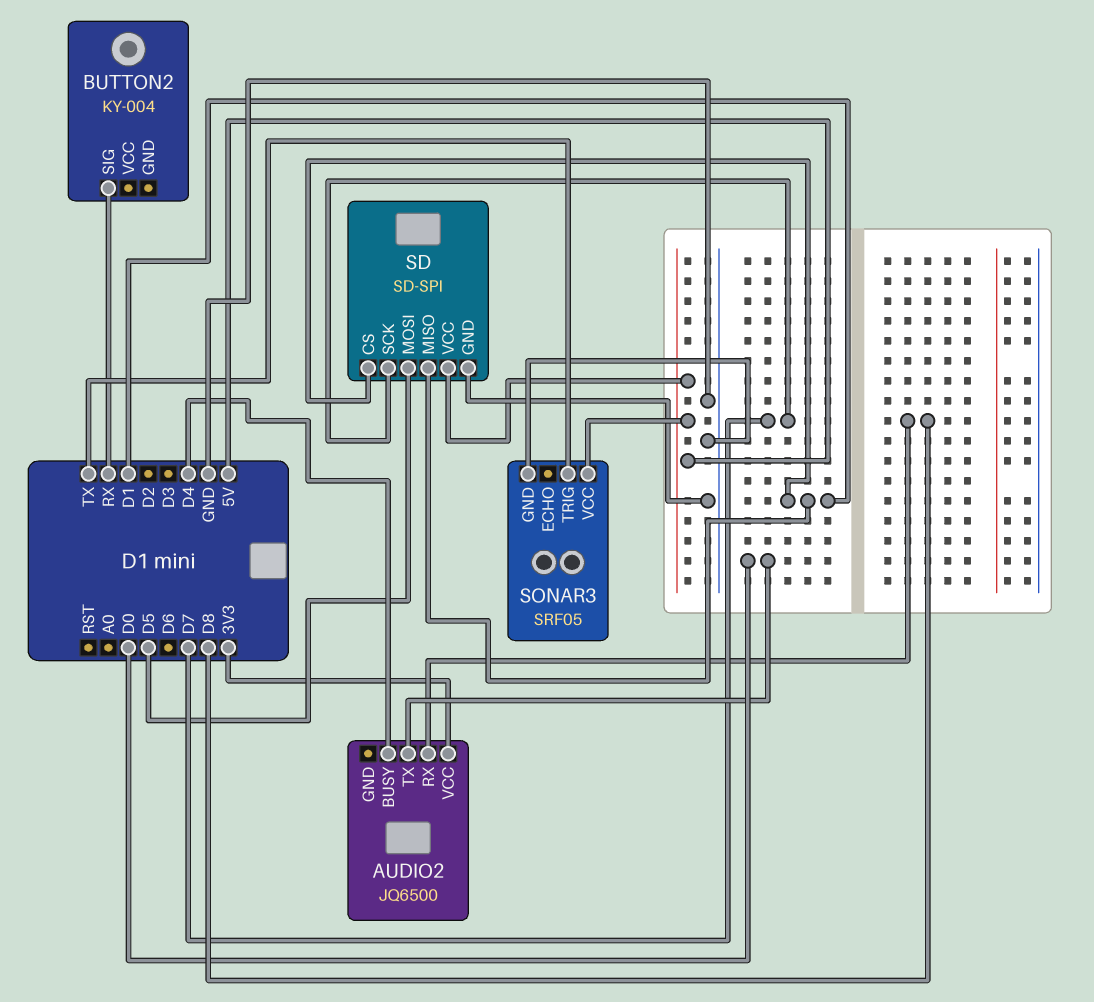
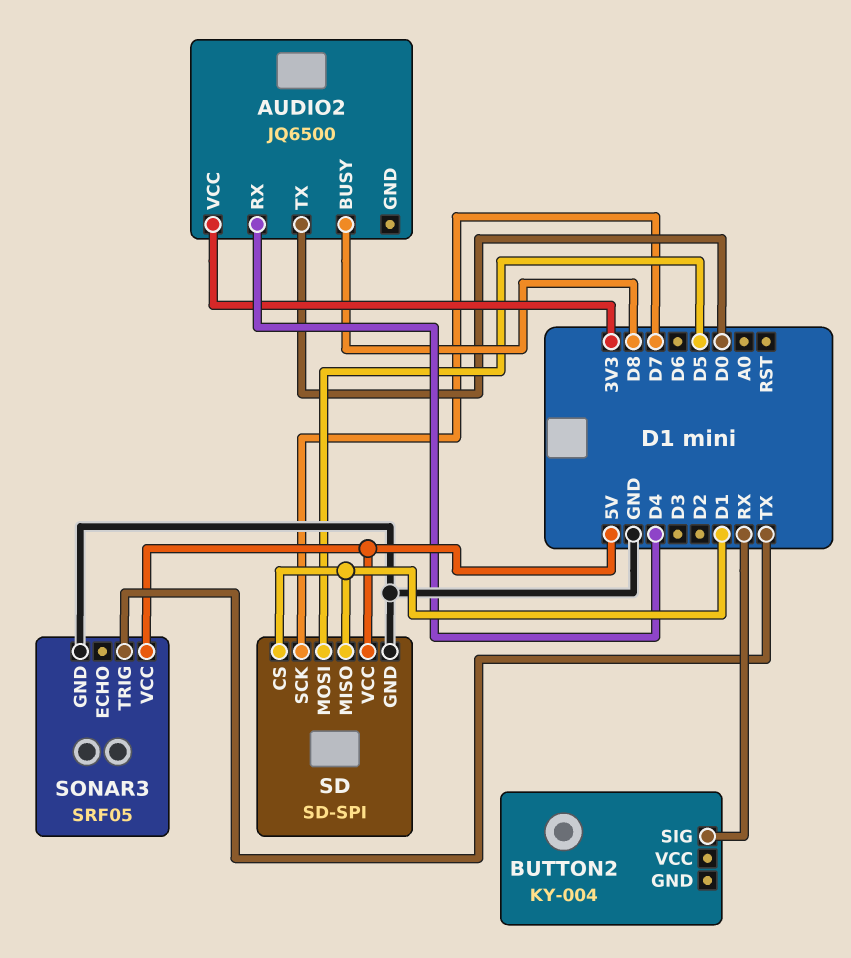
AUDIO2 pin BUSY: D4 -> D8
AUDIO2 pin RX: D8 -> D4

